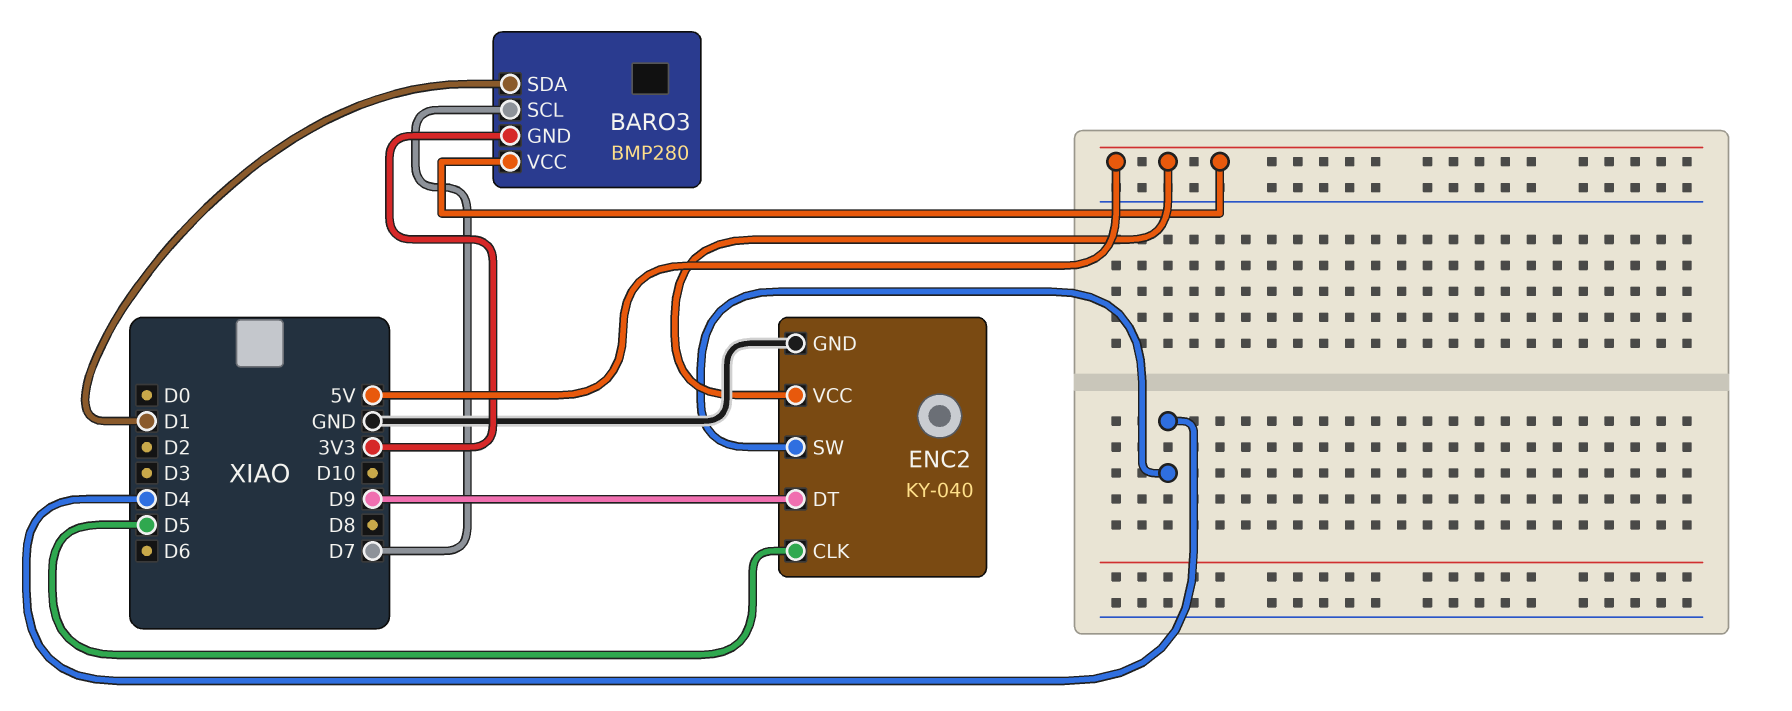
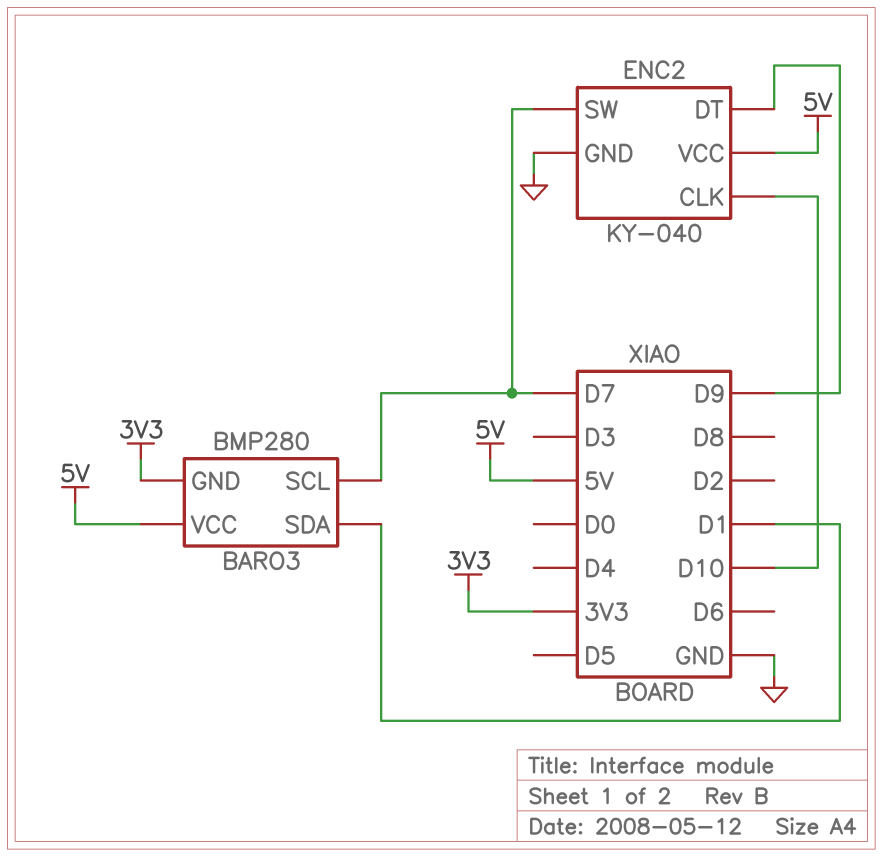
ENC2 pin CLK: D5 -> D10
ENC2 pin SW: D4 -> D7

